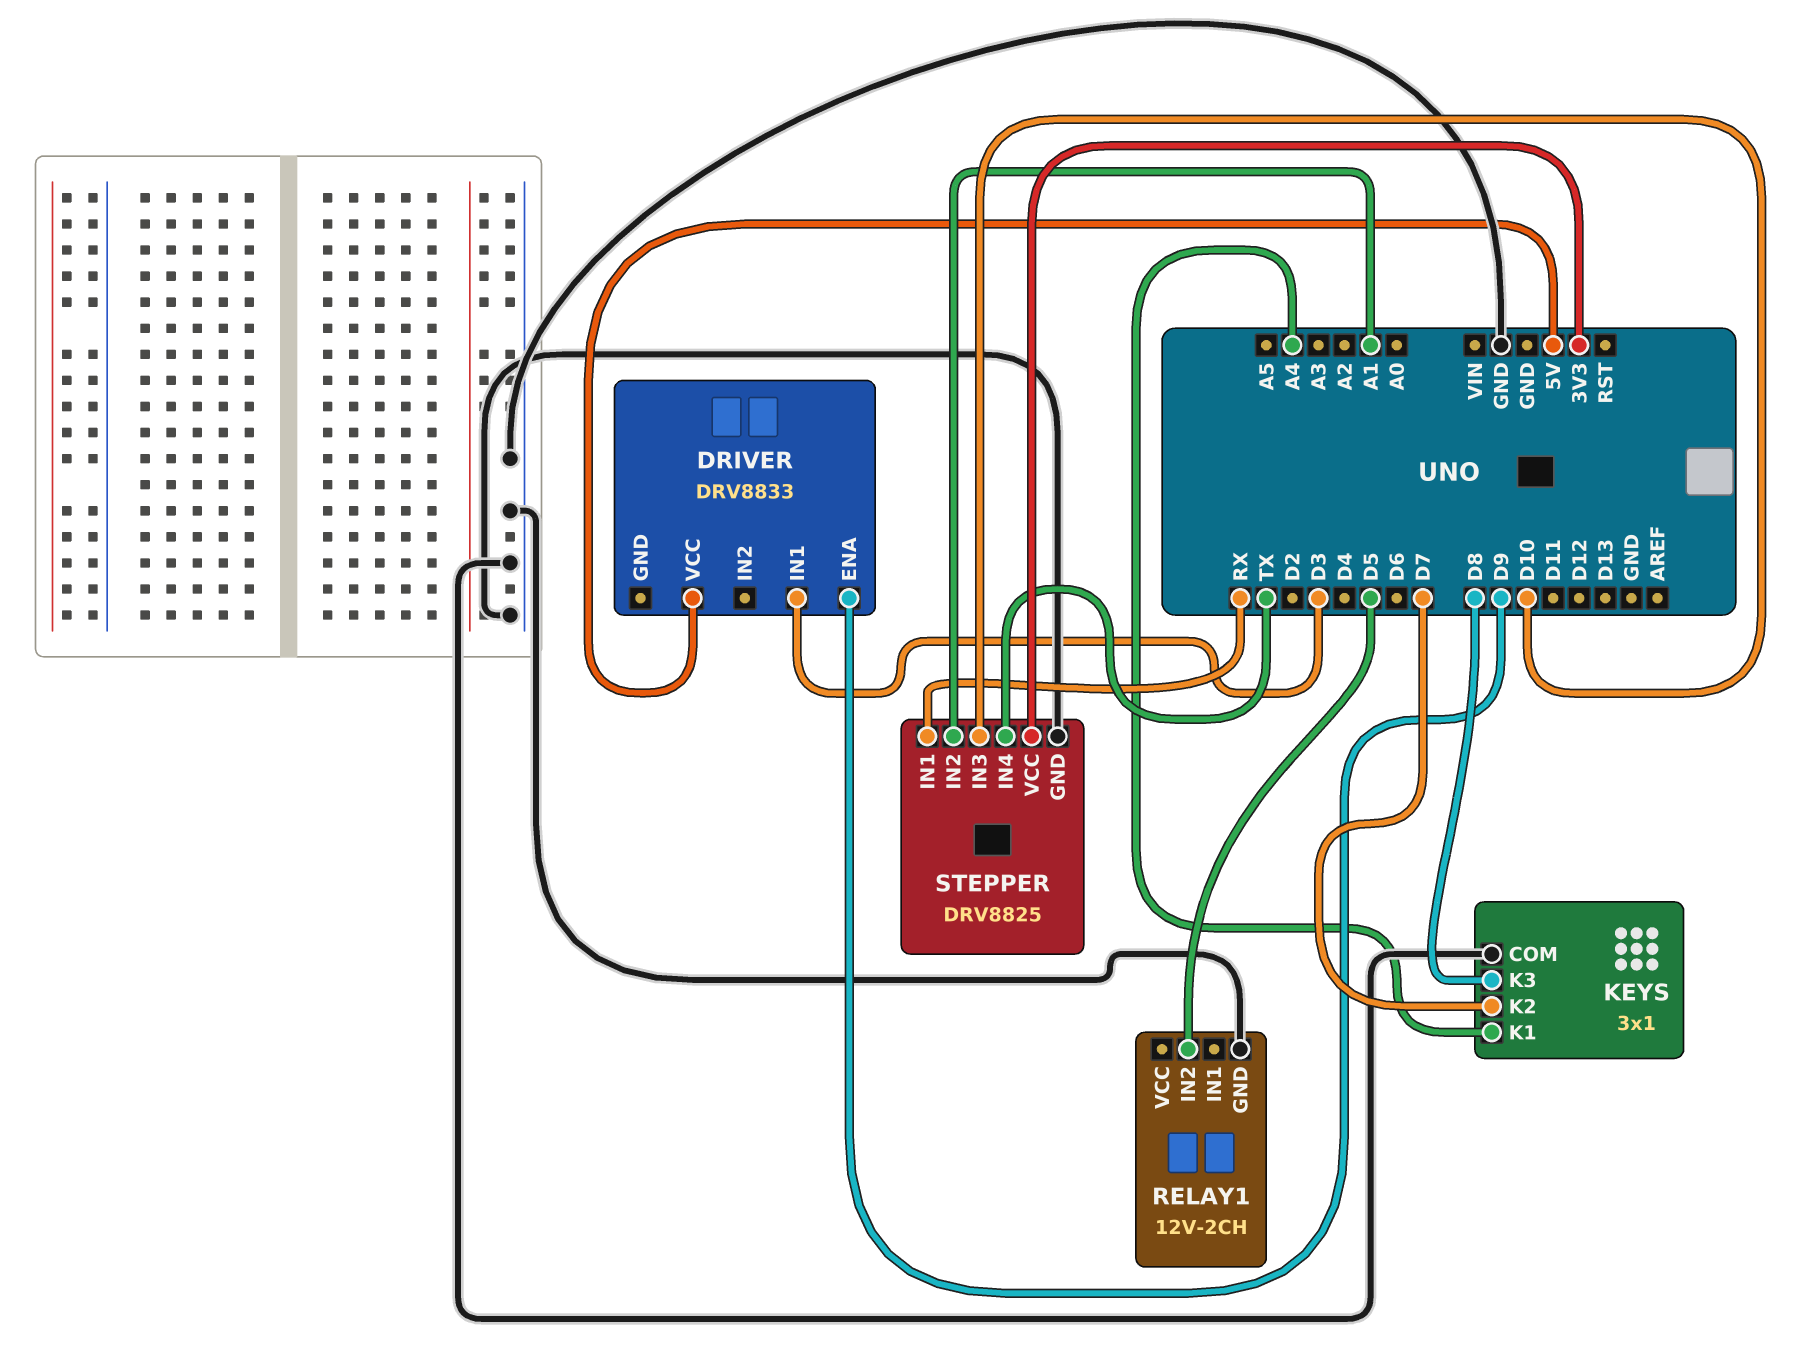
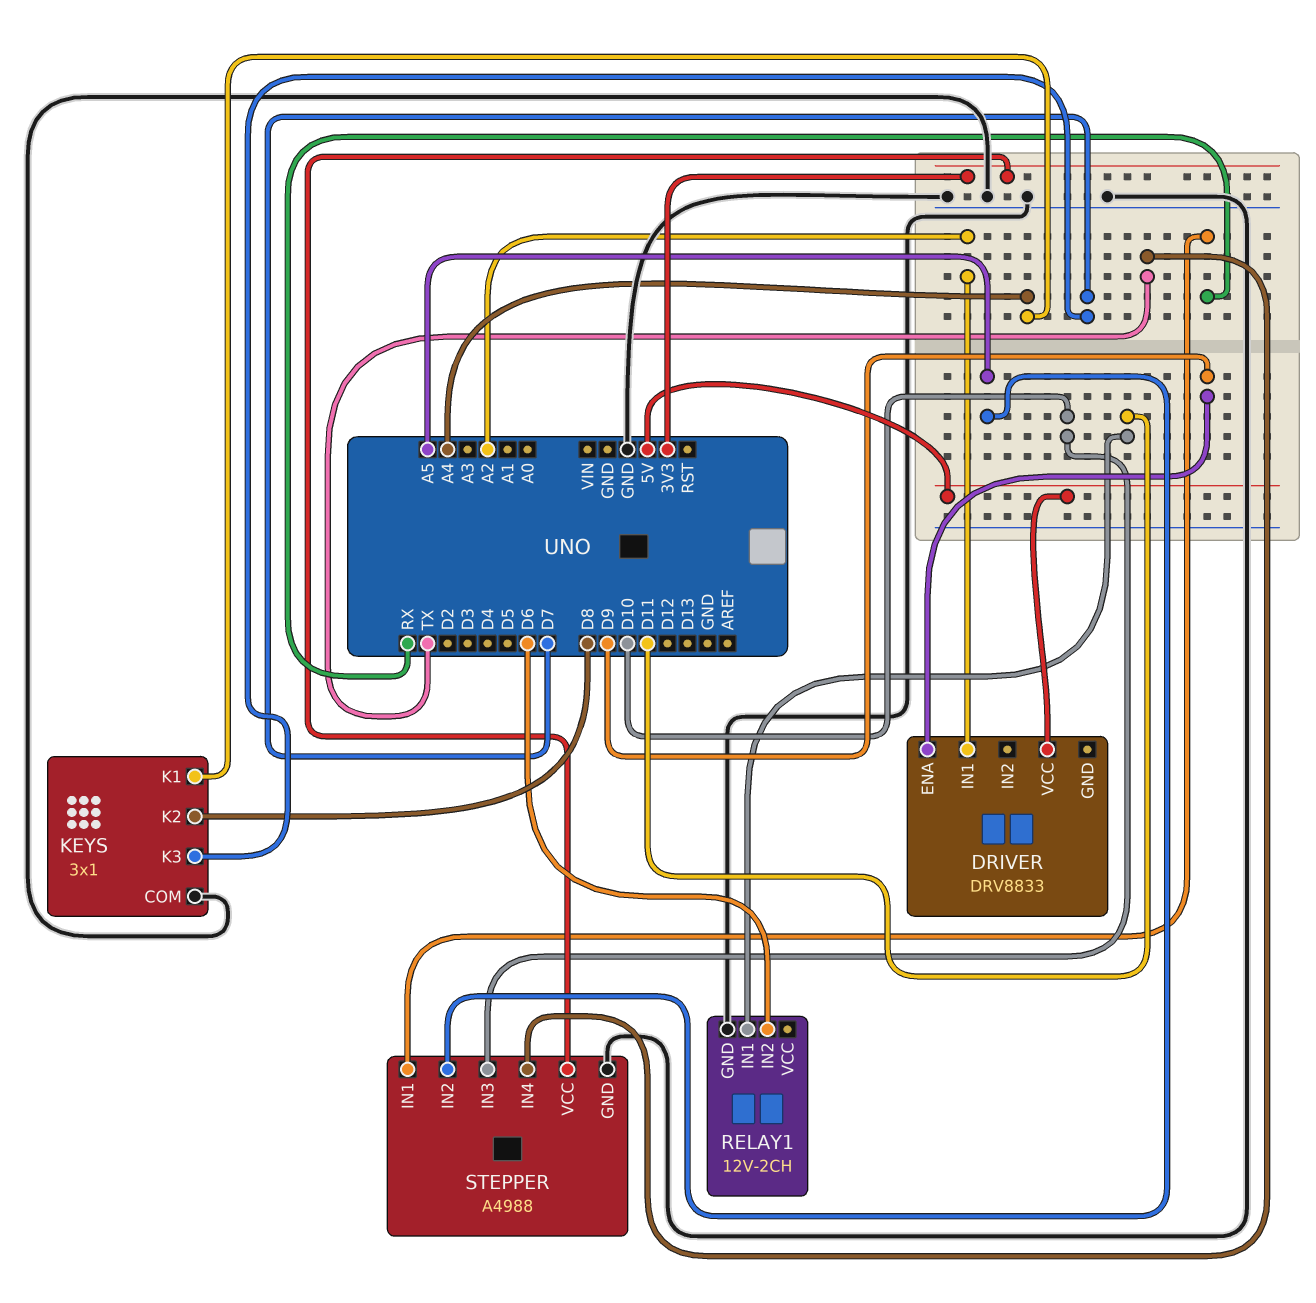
DRIVER pin IN1: D3 -> A2
KEYS pin K2: D7 -> D8
KEYS pin K3: D8 -> D7
RELAY1 pin IN1: none -> D11
RELAY1 pin IN2: D5 -> D6
STEPPER: DRV8825 -> A4988
STEPPER pin IN2: A1 -> A5

